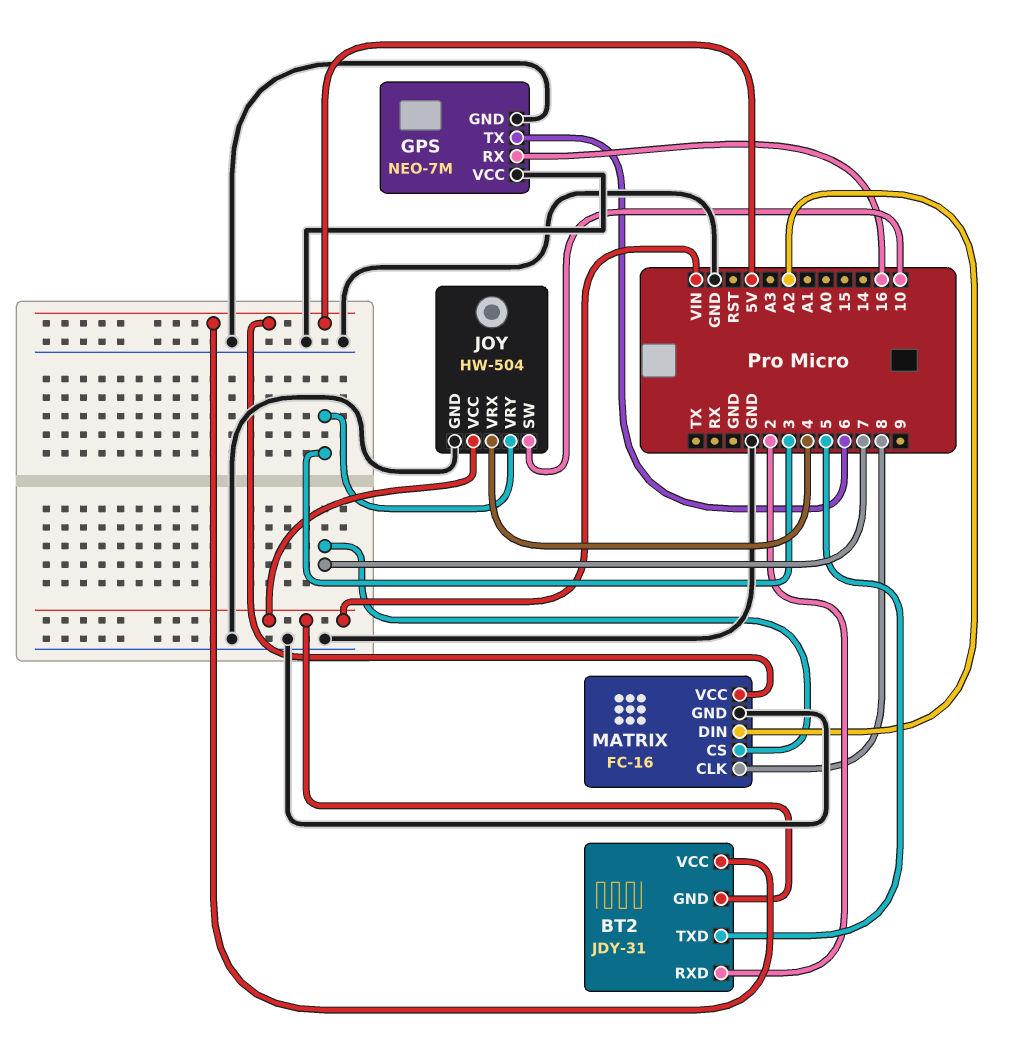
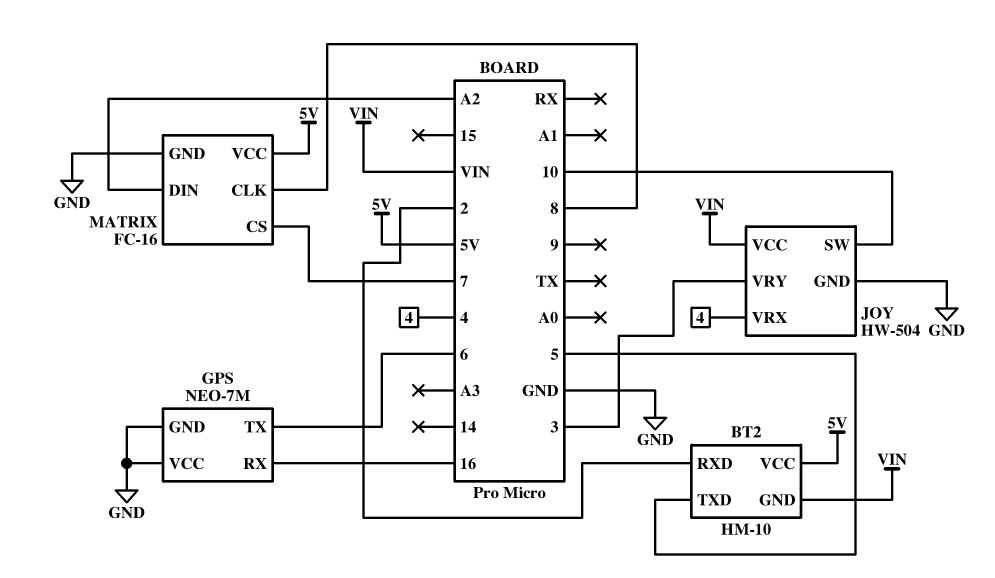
BT2: JDY-31 -> HM-10

